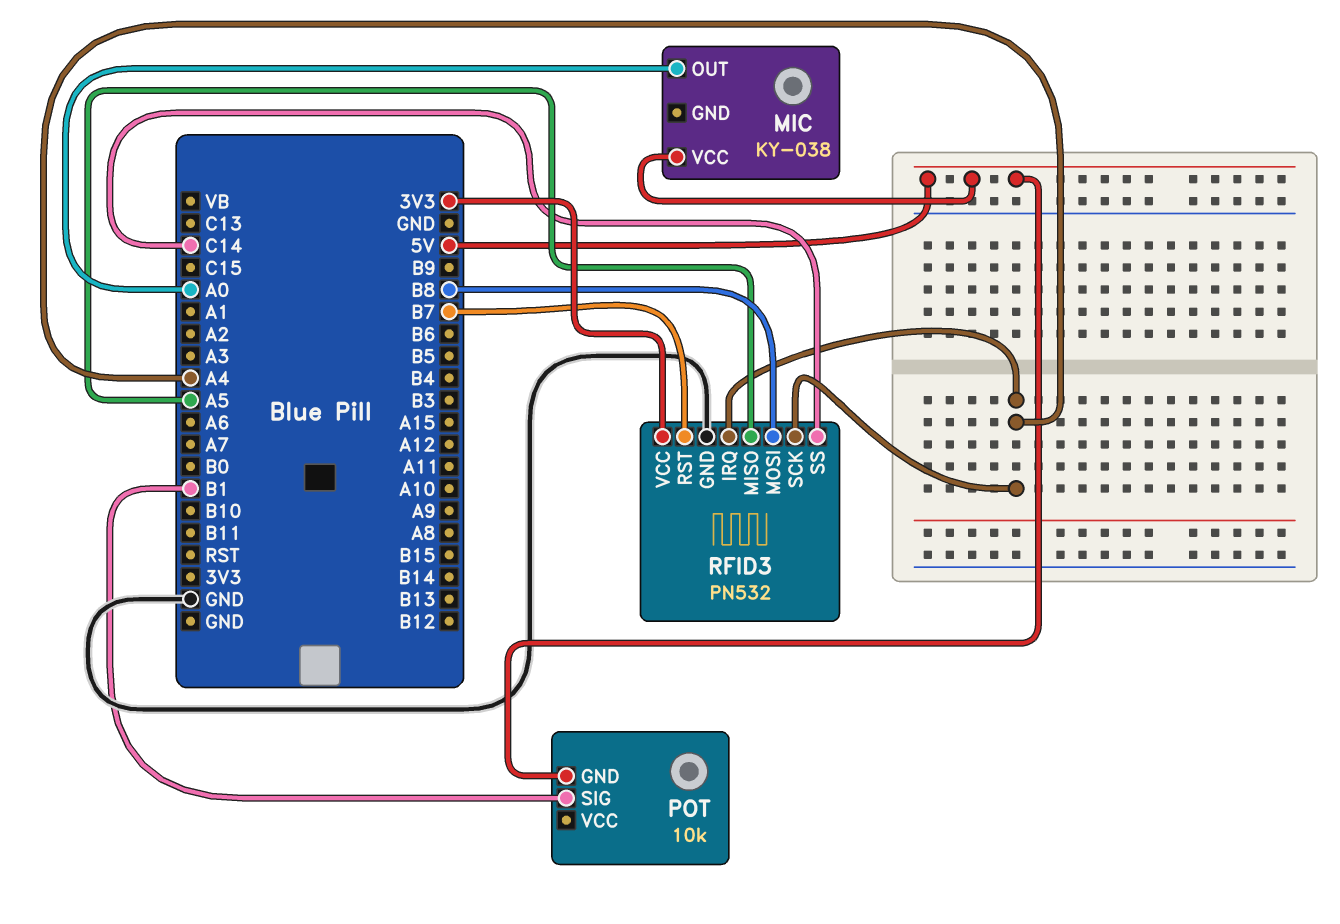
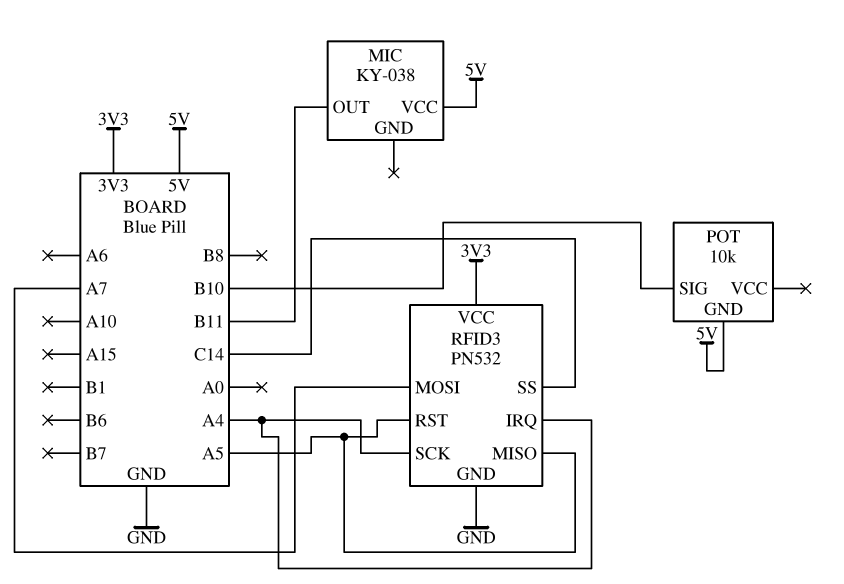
MIC pin OUT: A0 -> B11
POT pin SIG: B1 -> B10
RFID3 pin MOSI: B8 -> A7
RFID3 pin RST: B7 -> A5

